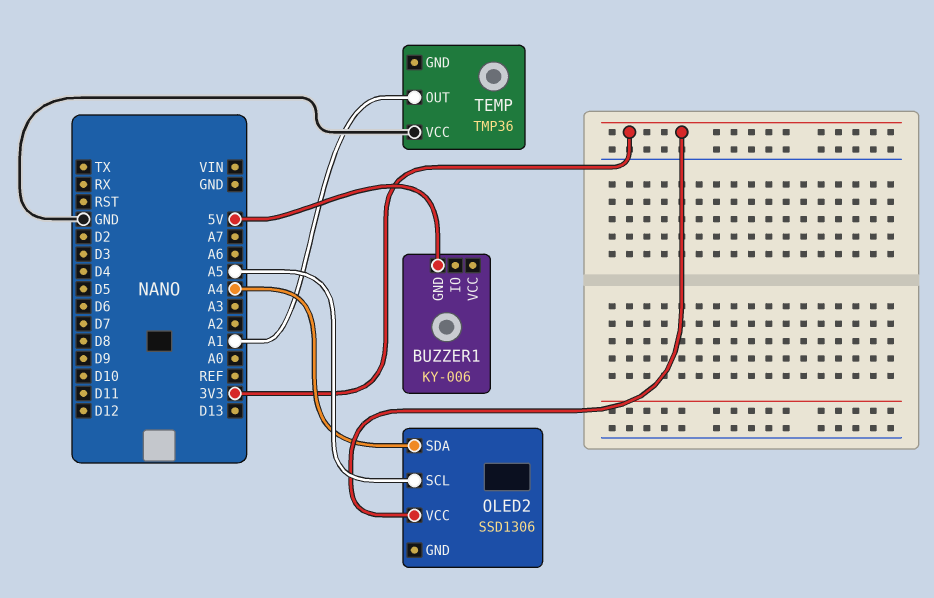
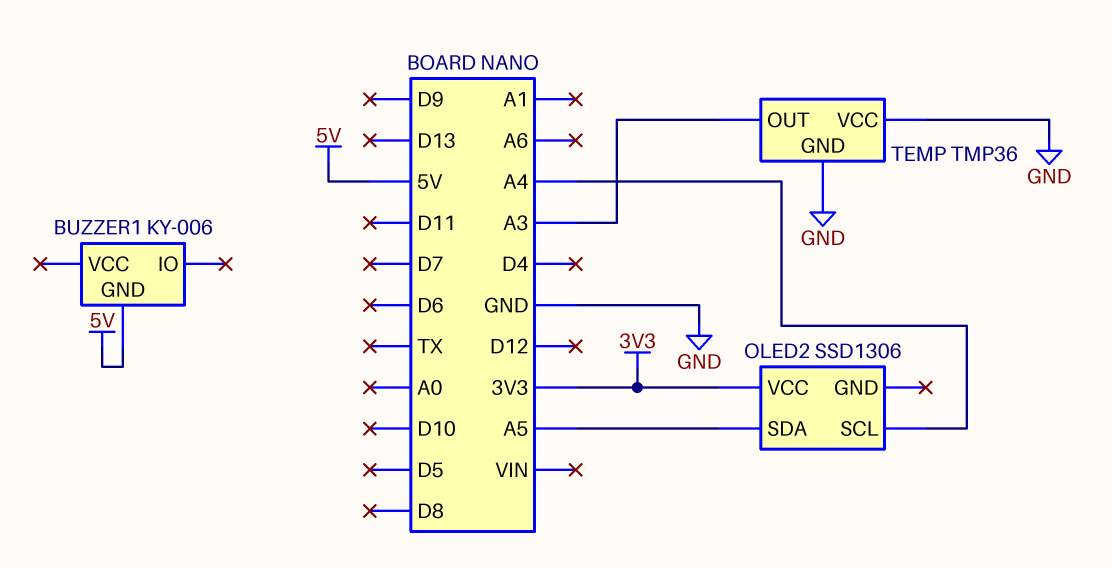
OLED2 pin SCL: A5 -> A4
OLED2 pin SDA: A4 -> A5
TEMP pin GND: none -> GND
TEMP pin OUT: A1 -> A3

